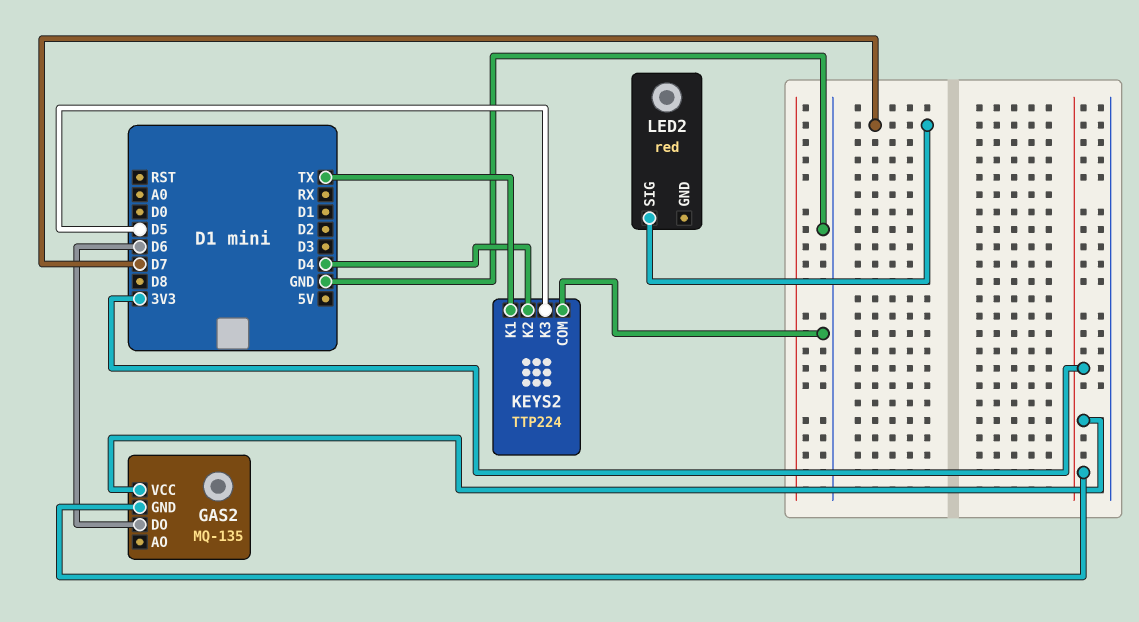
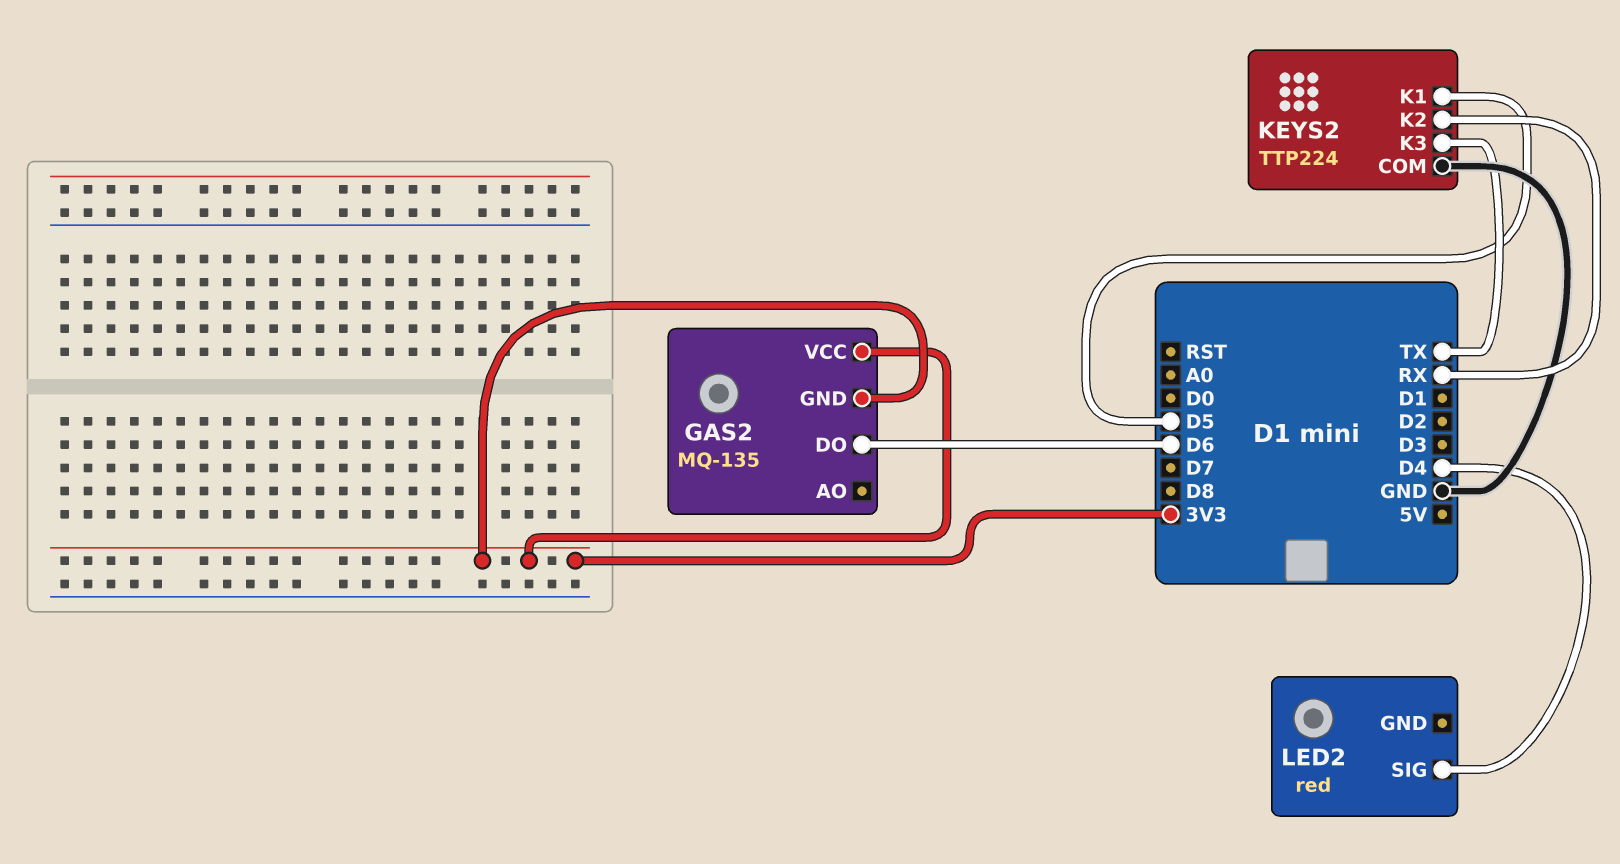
KEYS2 pin K1: TX -> D5
KEYS2 pin K2: D4 -> RX
KEYS2 pin K3: D5 -> TX
LED2 pin SIG: D7 -> D4

